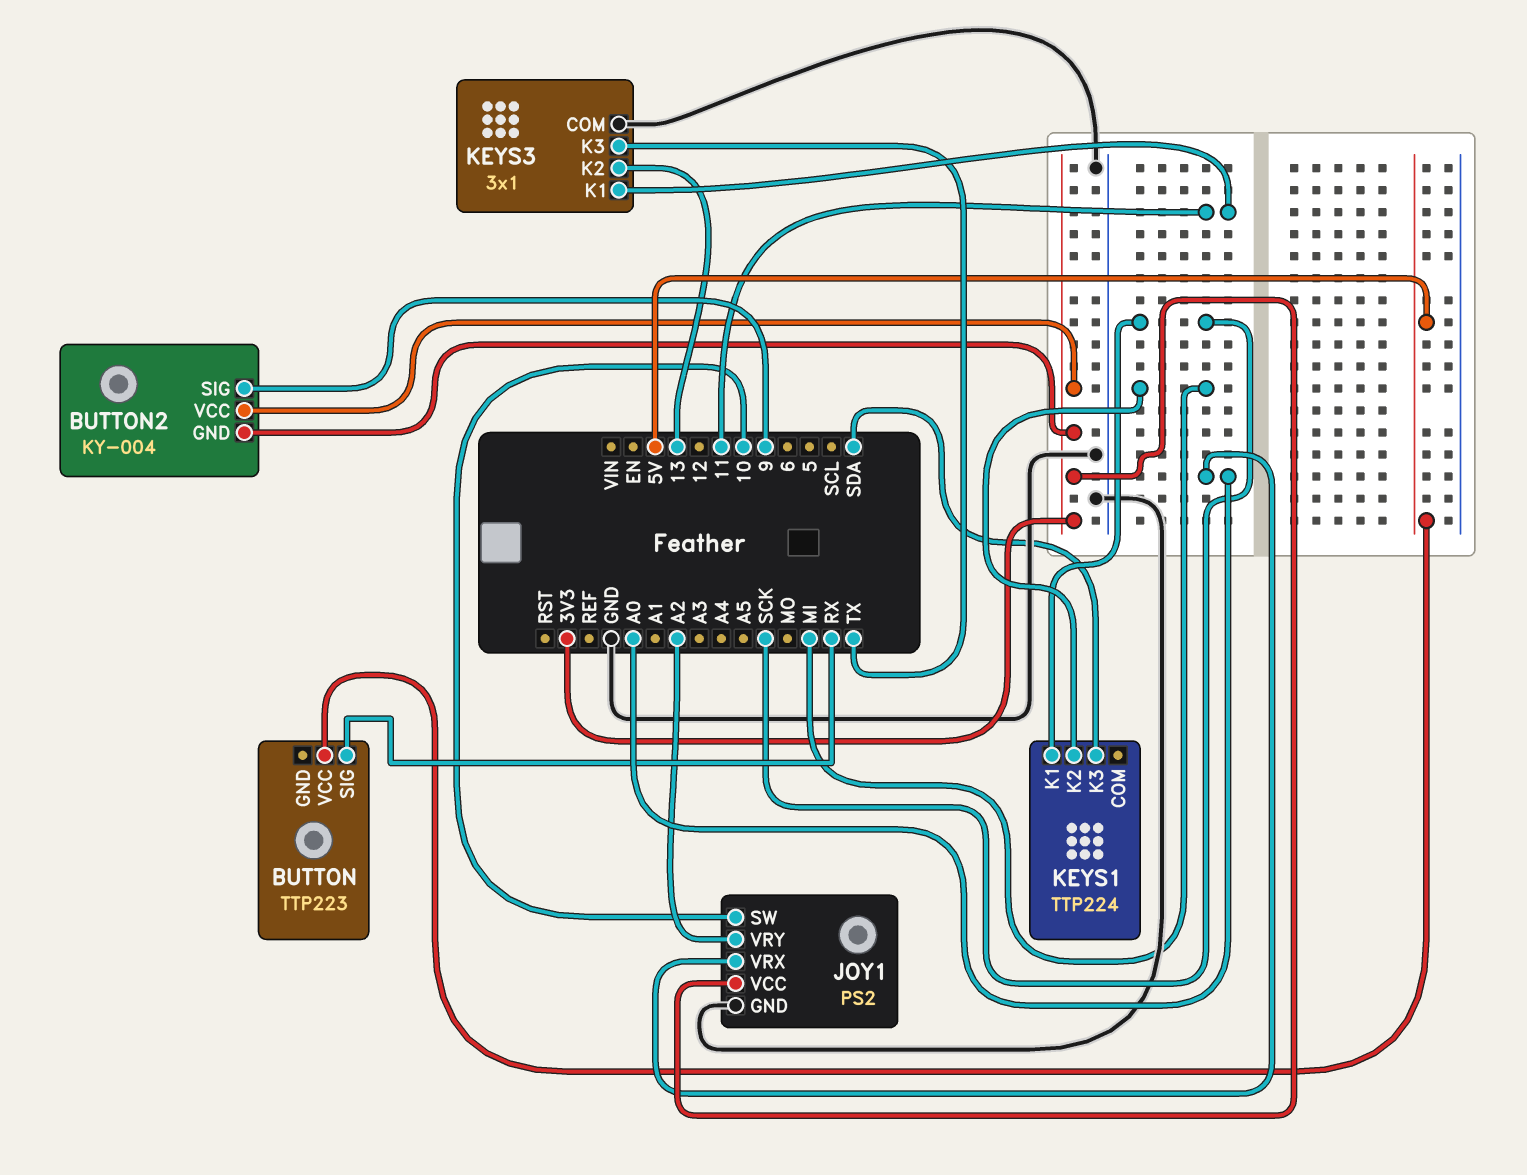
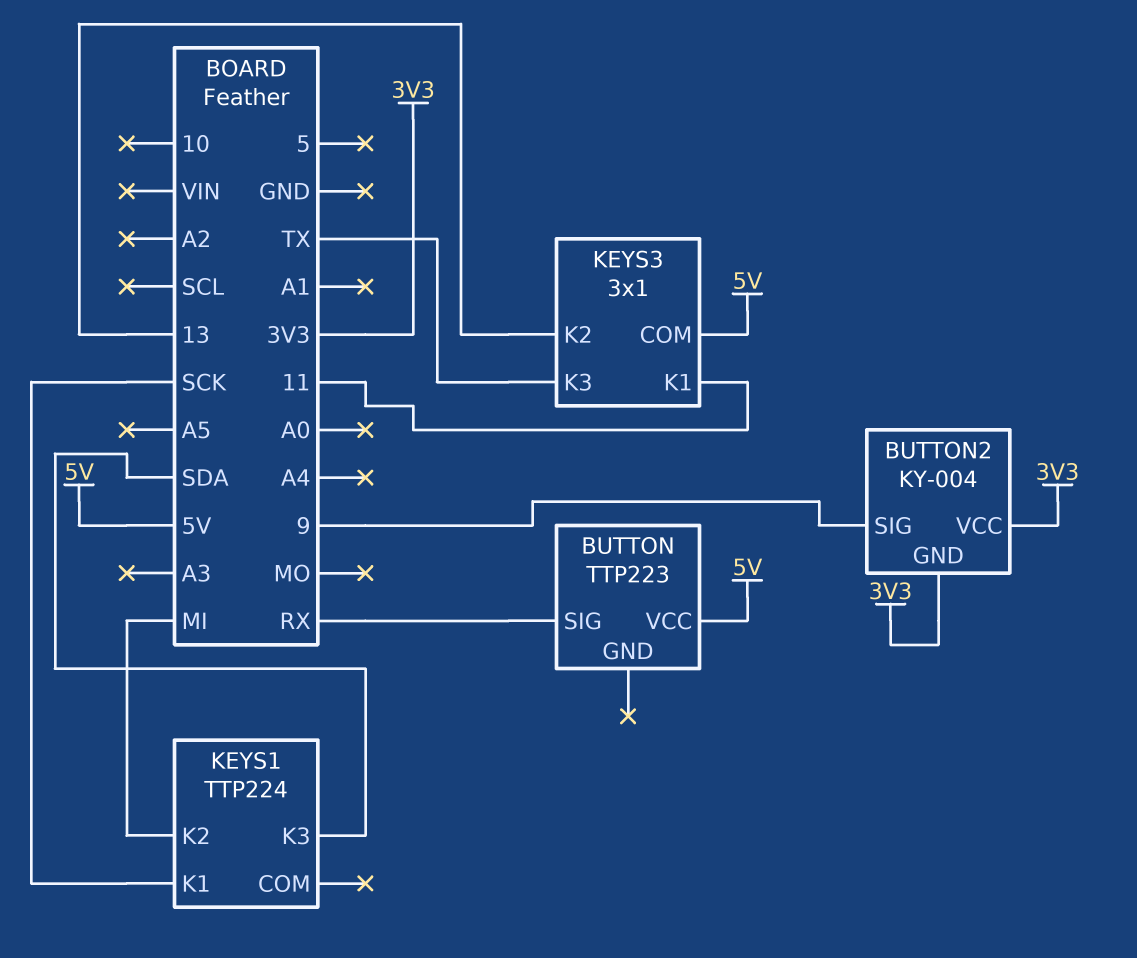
JOY1: PS2 -> none
JOY1 pin GND: GND -> none
JOY1 pin SW: 10 -> none
JOY1 pin VCC: 3V3 -> none
JOY1 pin VRX: A0 -> none
JOY1 pin VRY: A2 -> none
KEYS3 pin COM: GND -> 5V

